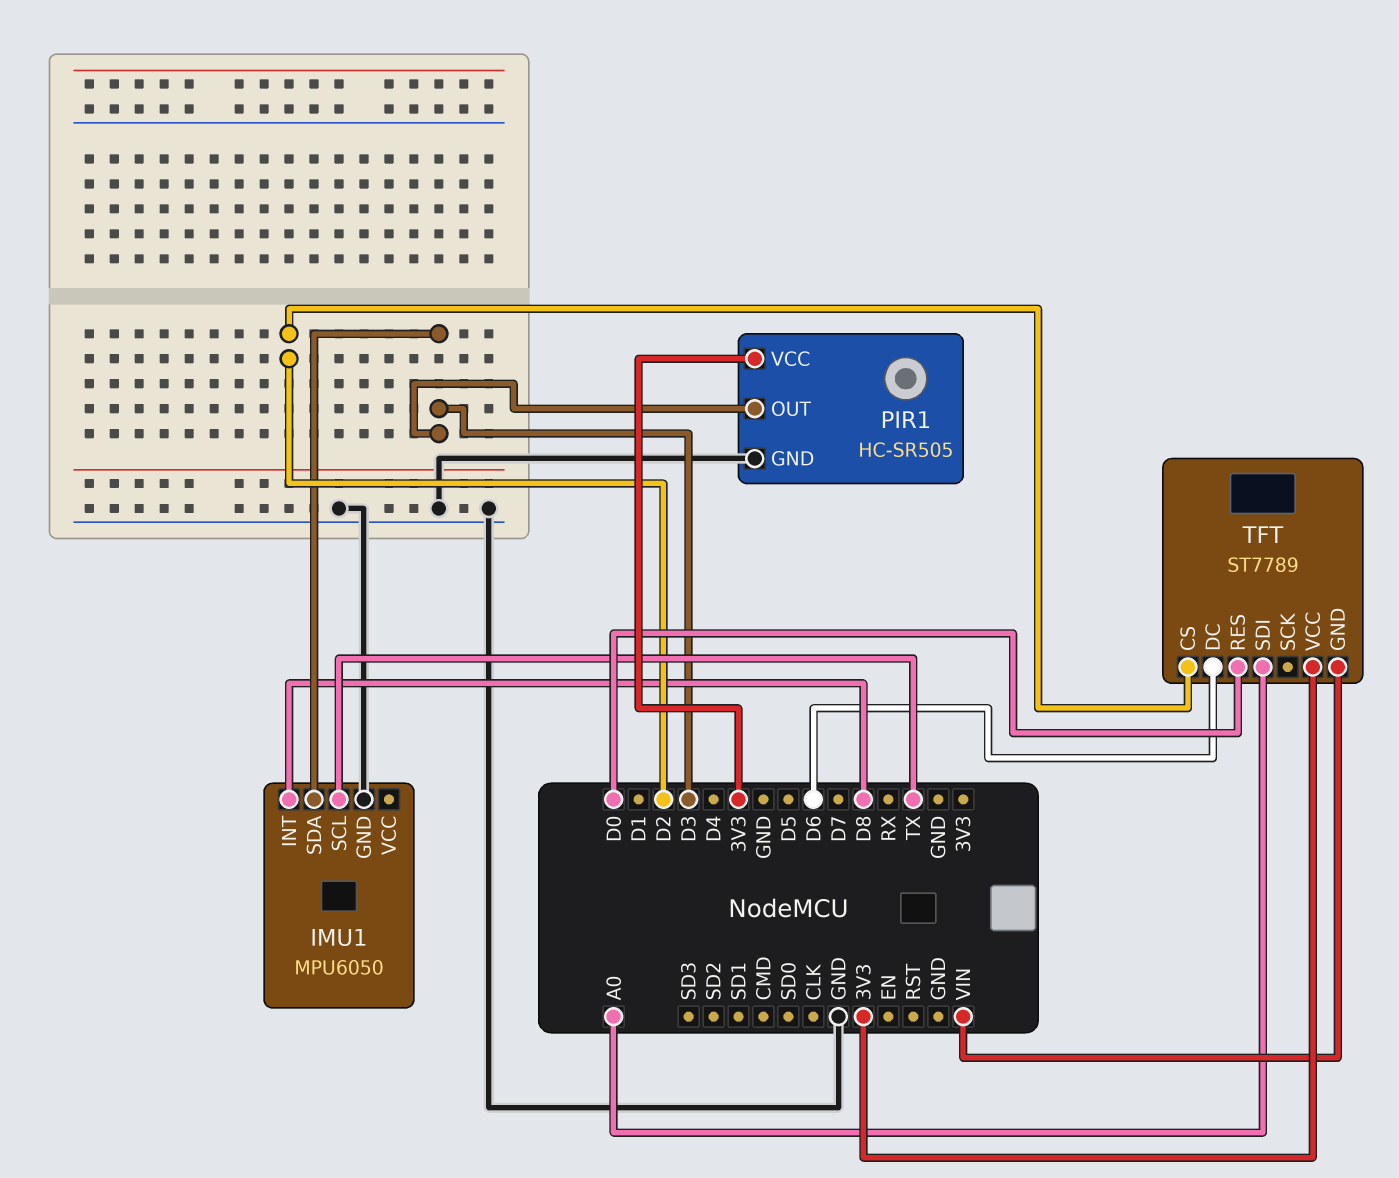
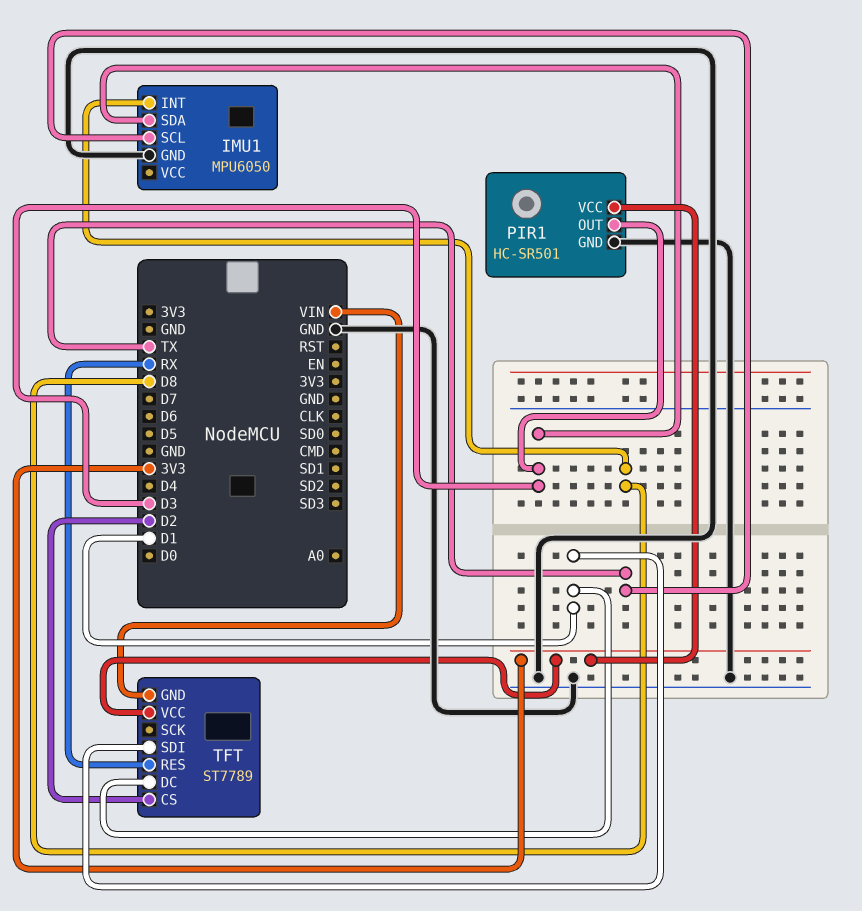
PIR1: HC-SR505 -> HC-SR501
TFT pin DC: D6 -> D1
TFT pin RES: D0 -> RX
TFT pin SDI: A0 -> D1

